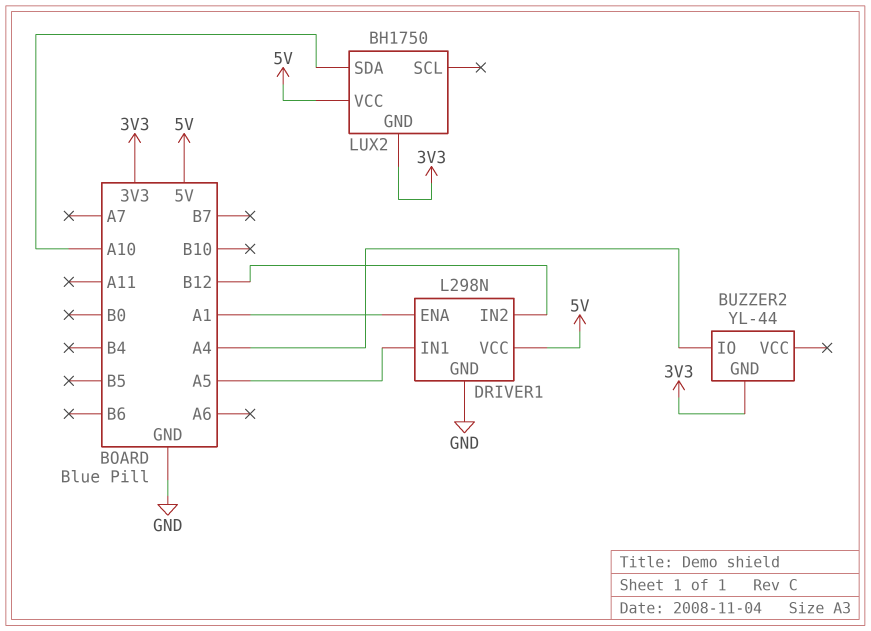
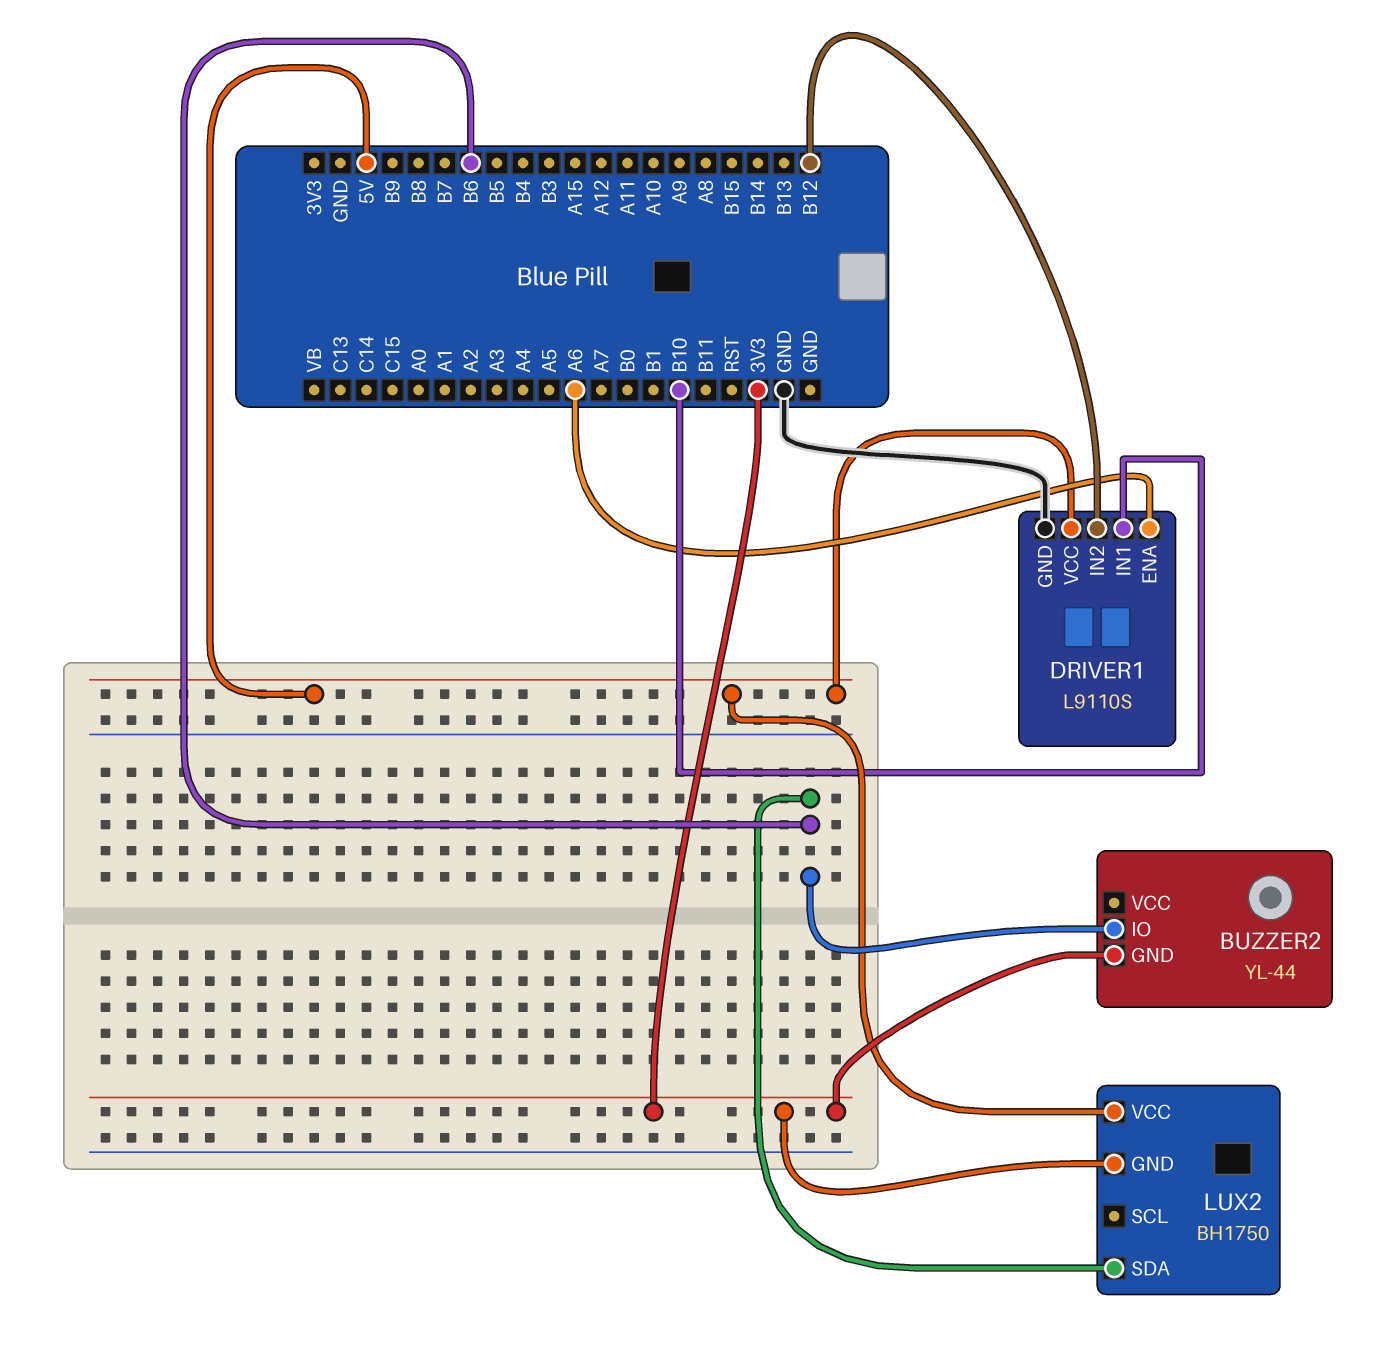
BUZZER2 pin IO: A4 -> B6
DRIVER1: L298N -> L9110S
DRIVER1 pin ENA: A1 -> A6
DRIVER1 pin IN1: A5 -> B10
LUX2 pin SDA: A10 -> B6

